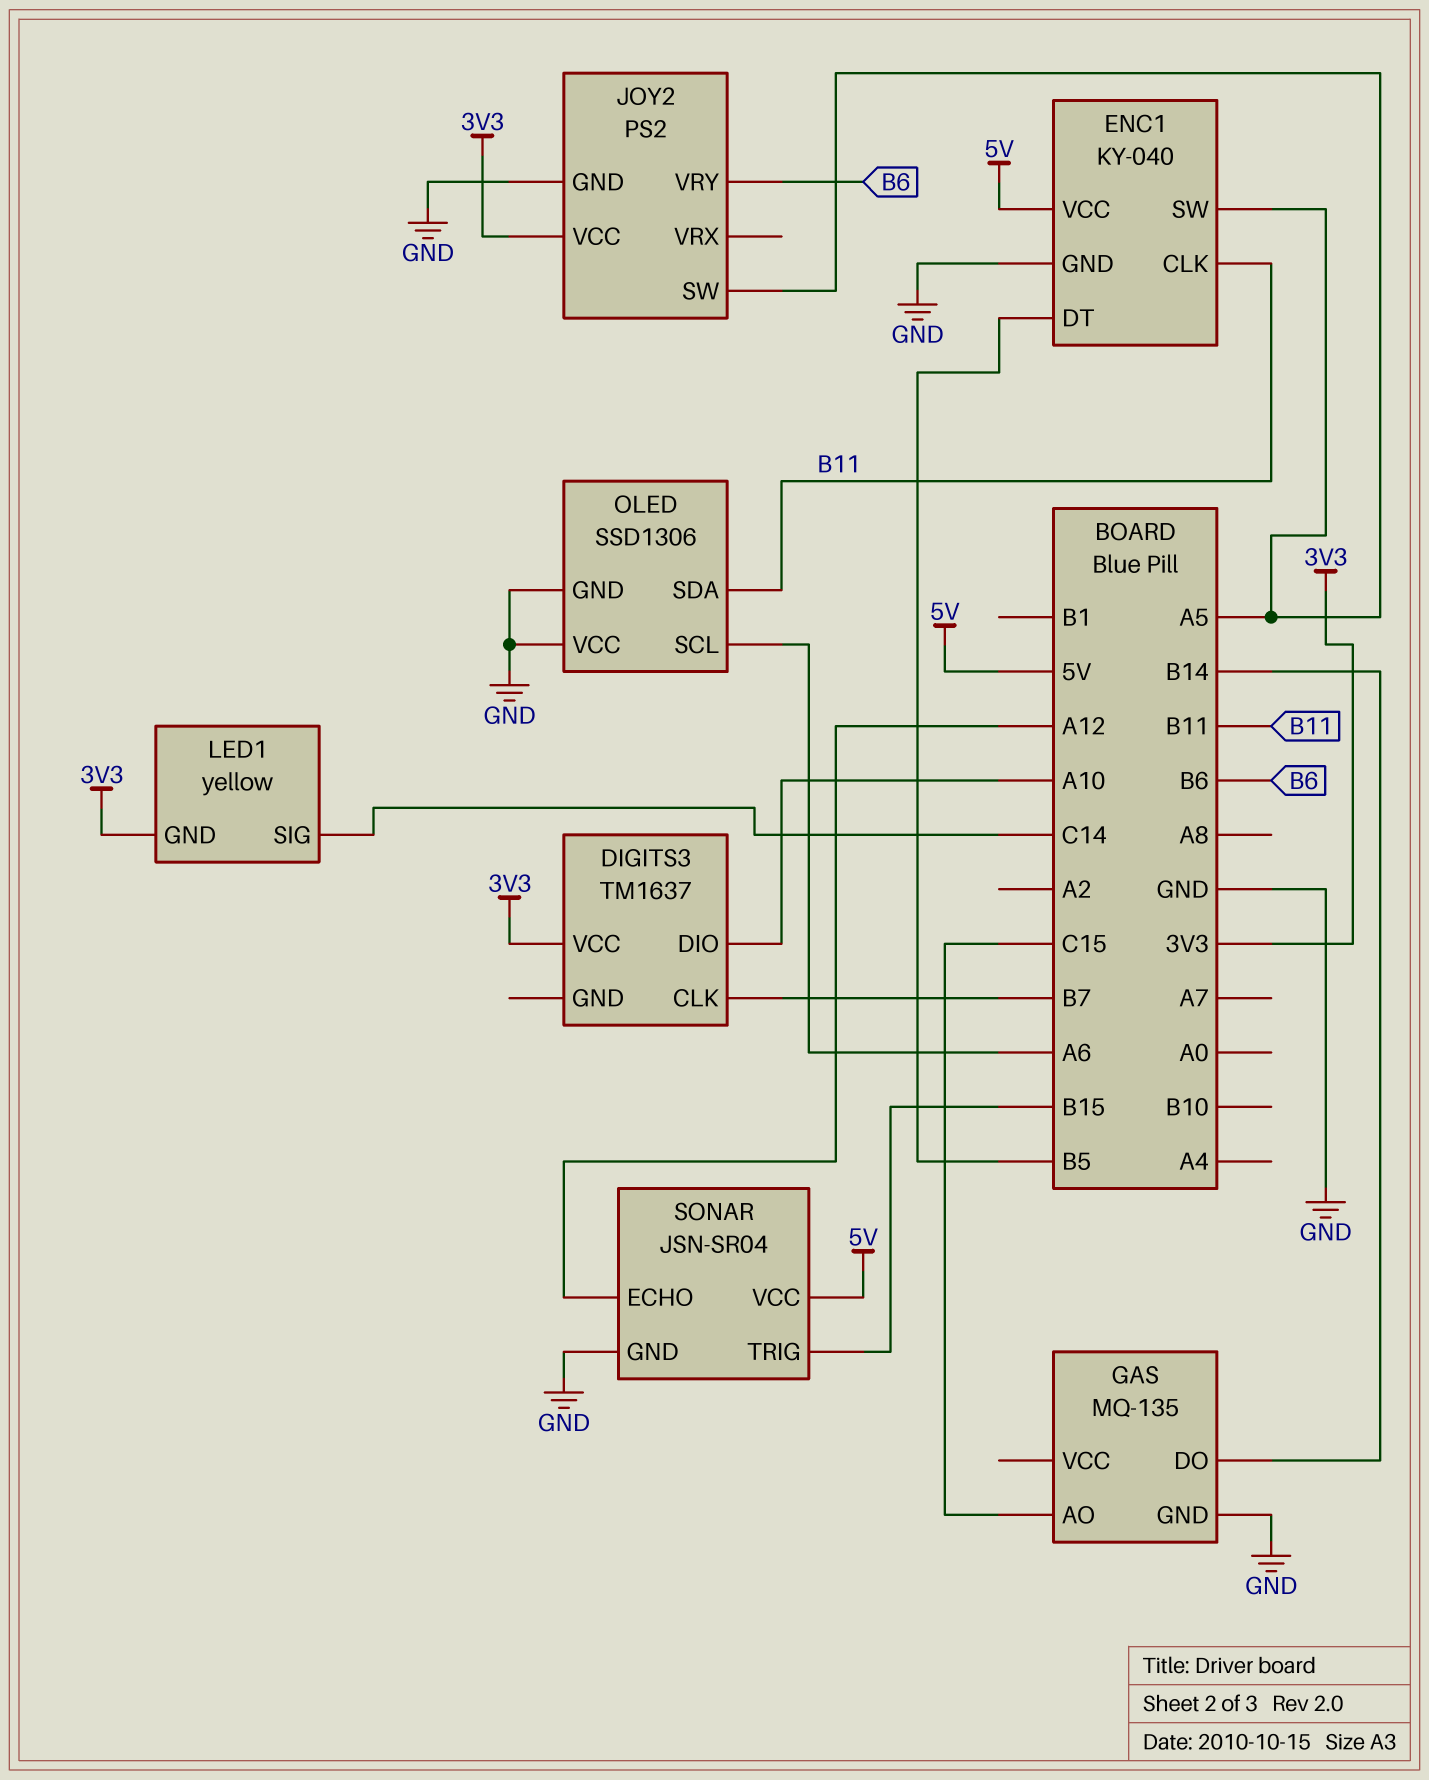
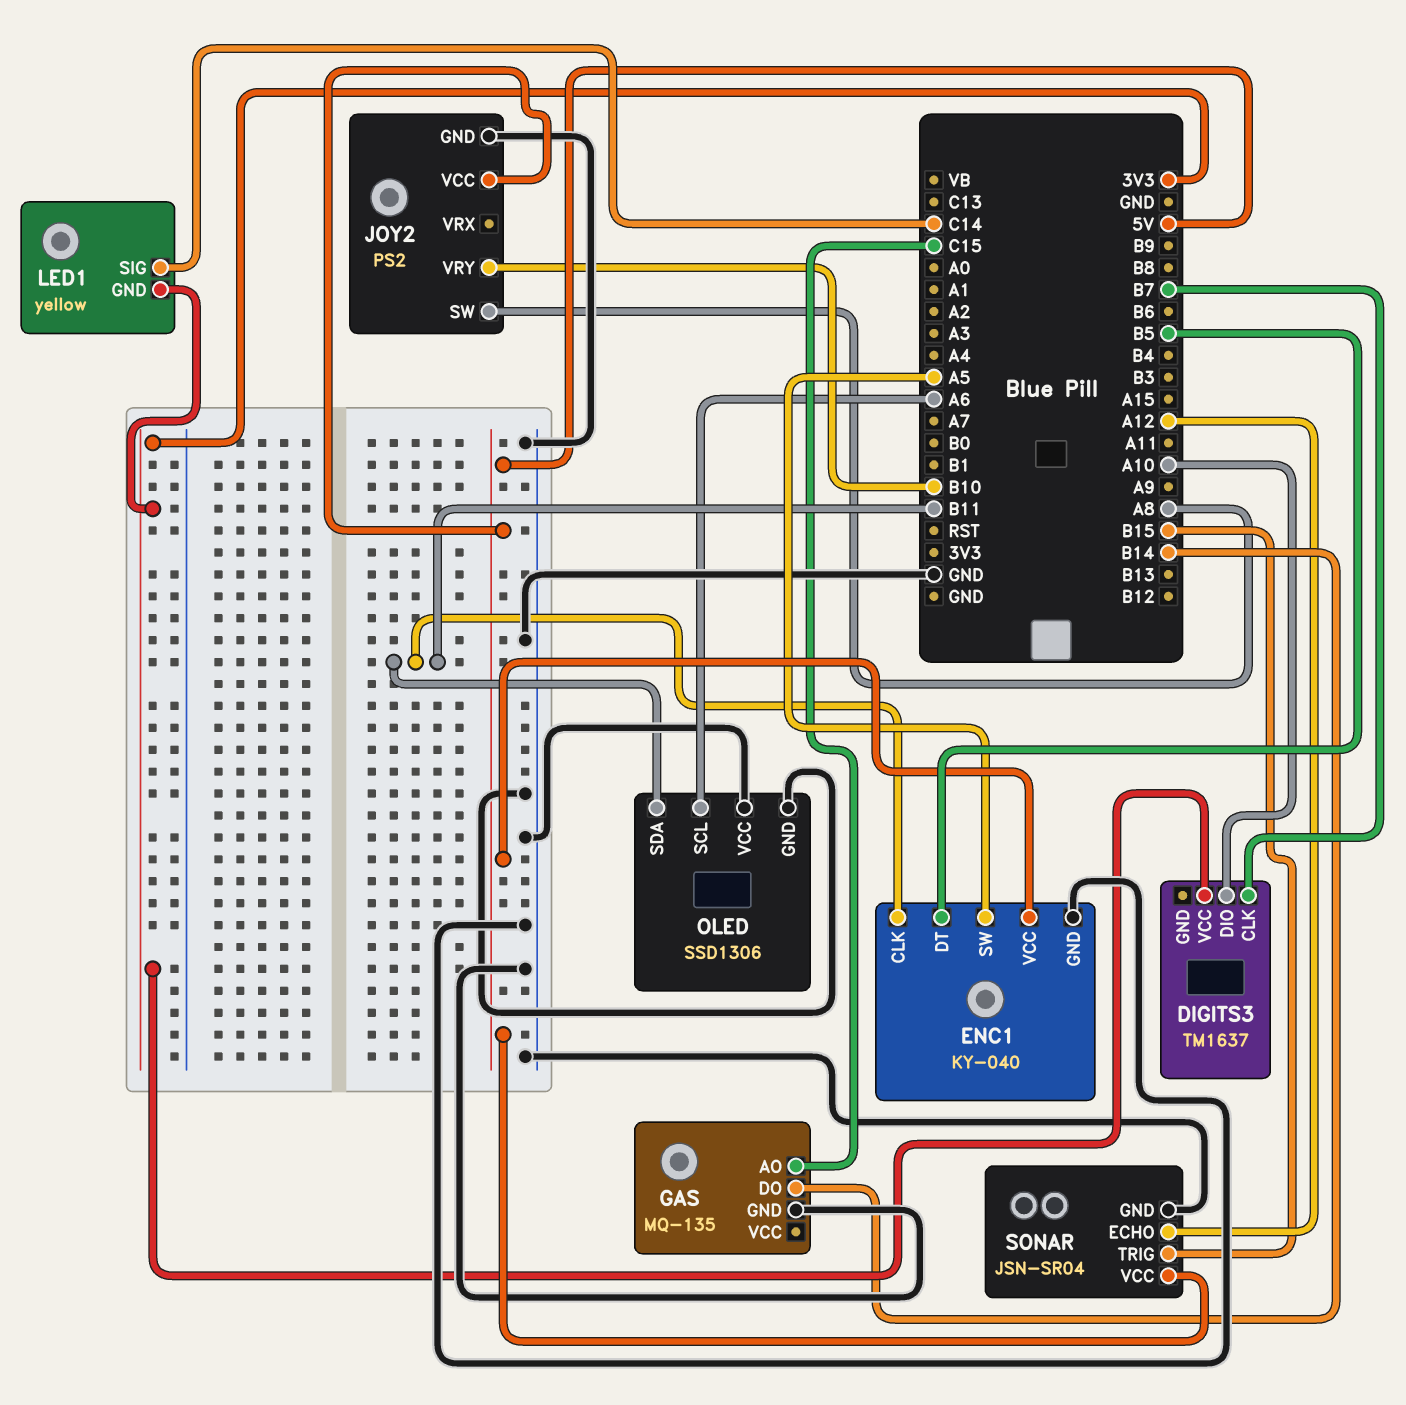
JOY2 pin SW: A5 -> A8
JOY2 pin VCC: 3V3 -> 5V
JOY2 pin VRY: B6 -> B10

